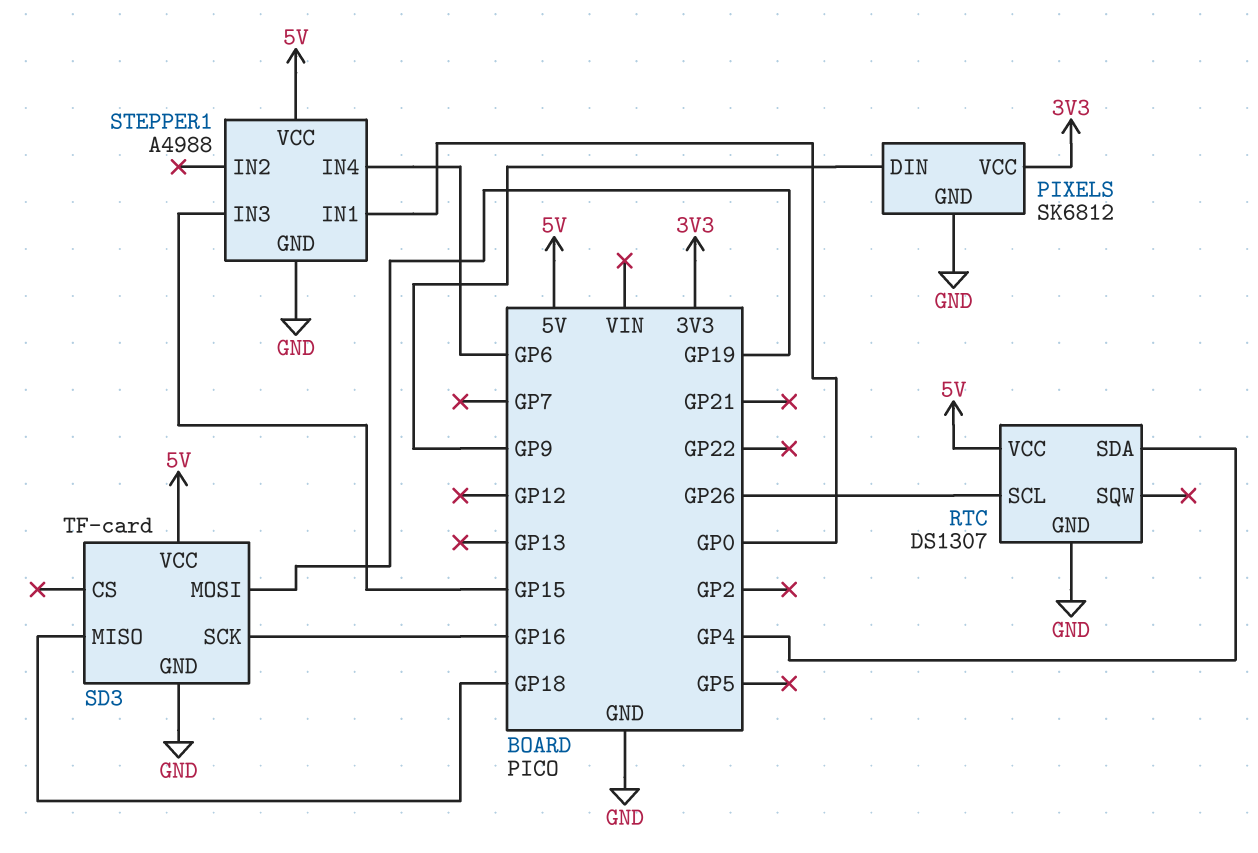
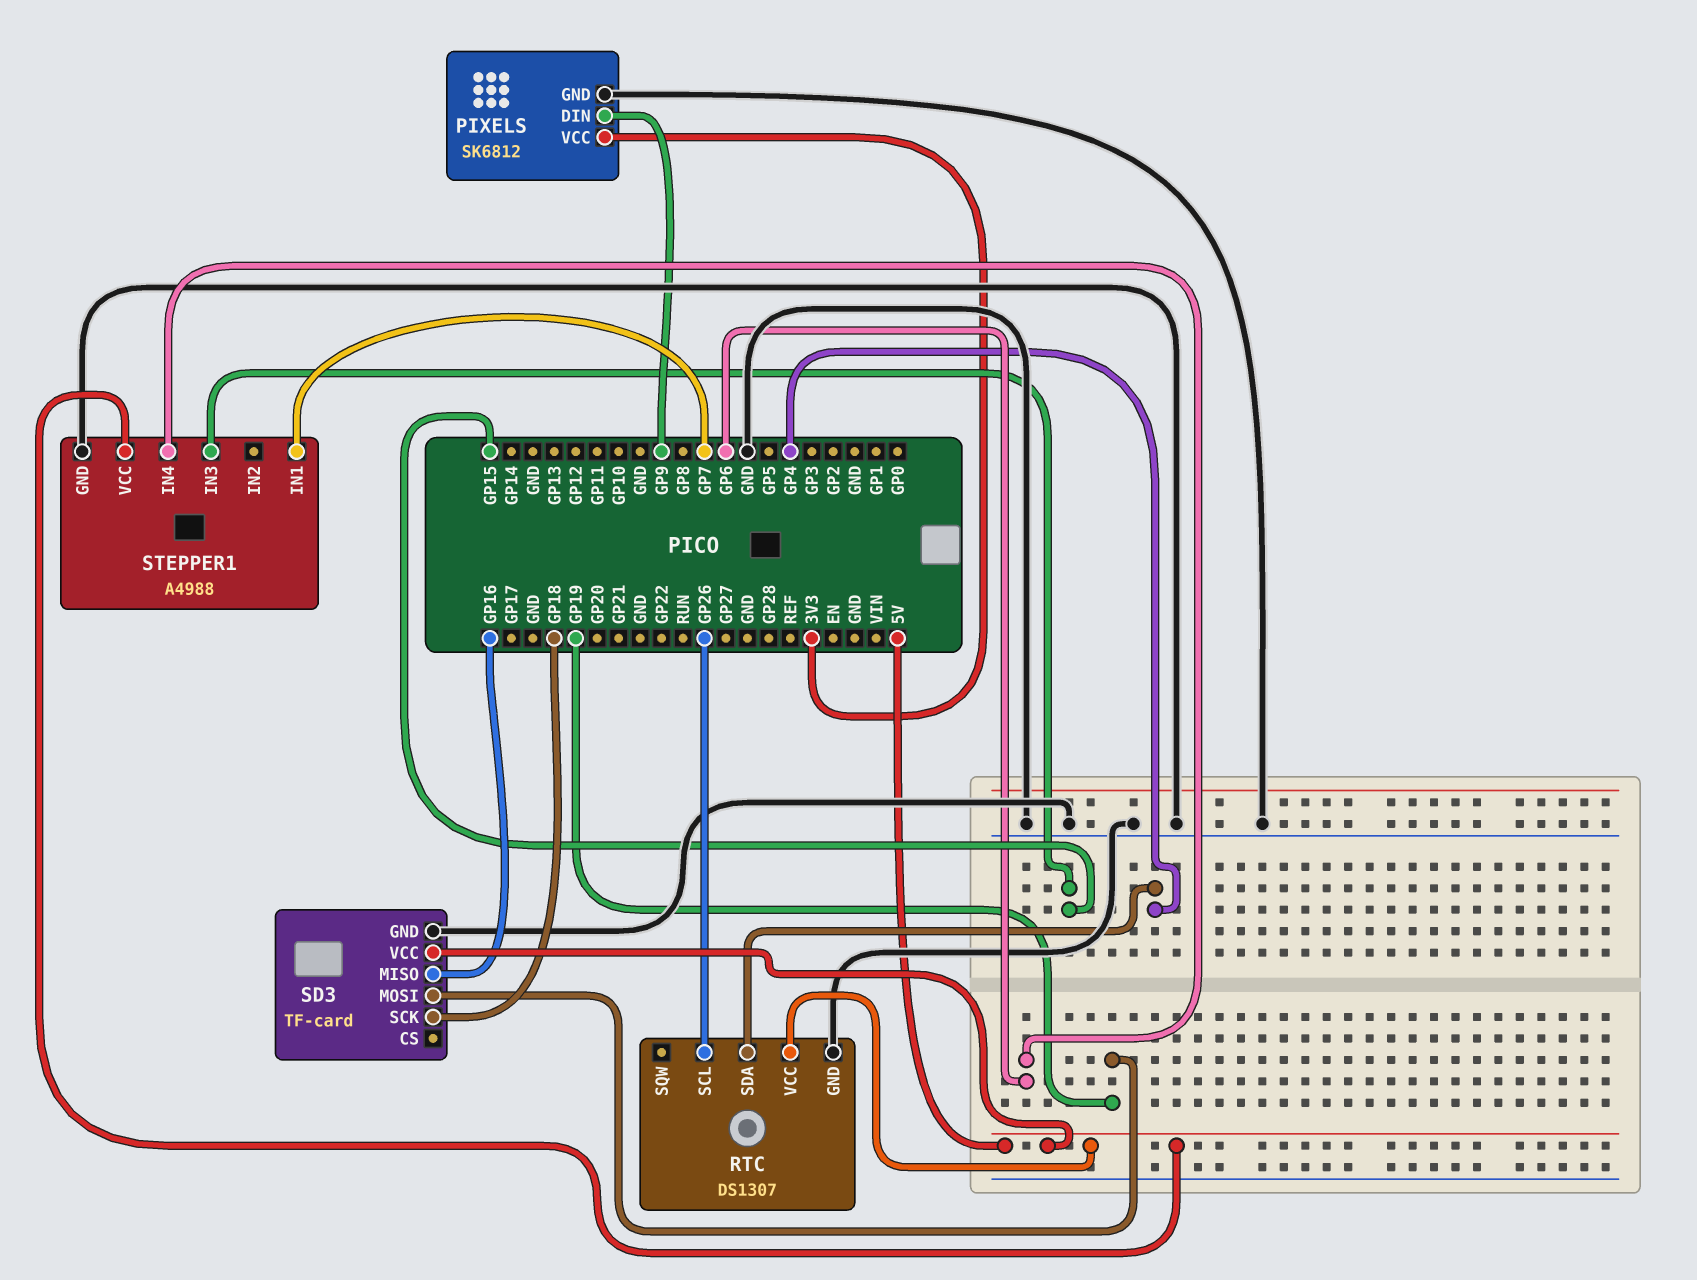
SD3 pin MISO: GP18 -> GP16
SD3 pin SCK: GP16 -> GP18
STEPPER1 pin IN1: GP0 -> GP7

